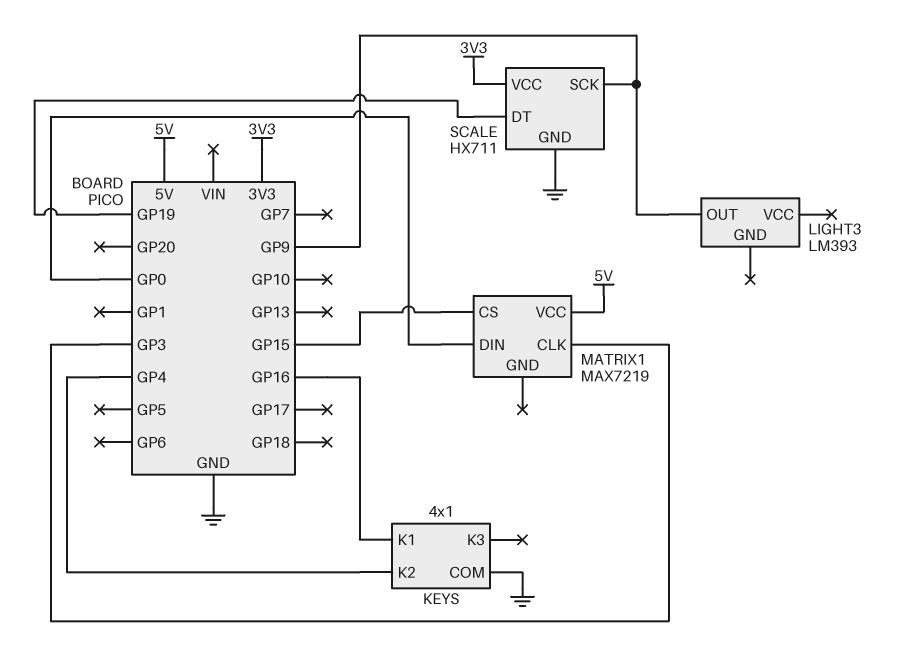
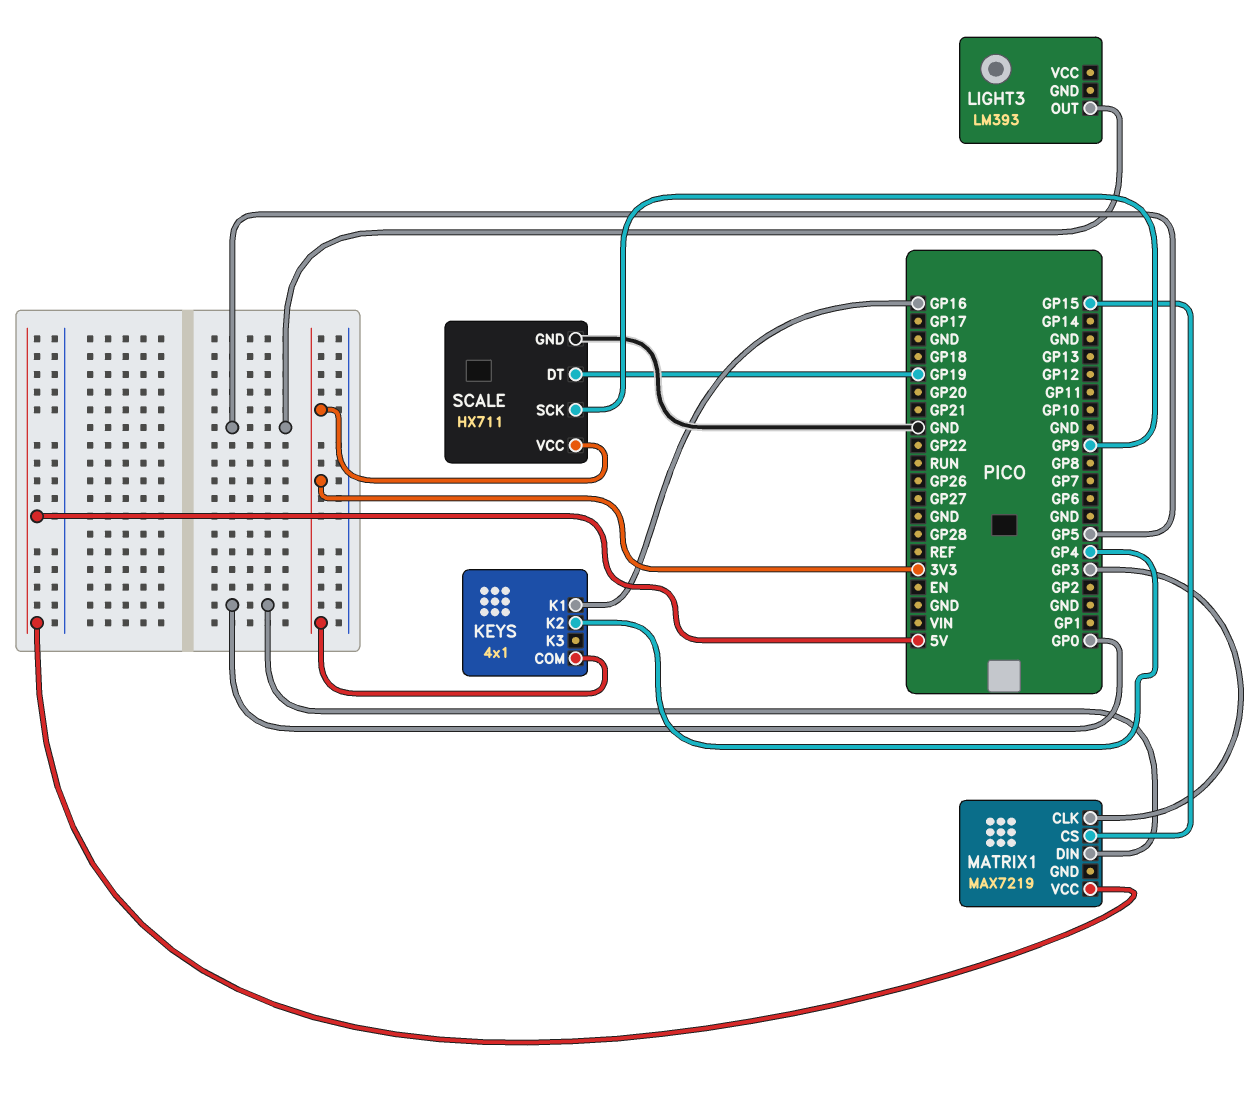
KEYS pin COM: GND -> 3V3
LIGHT3 pin OUT: GP9 -> GP5

